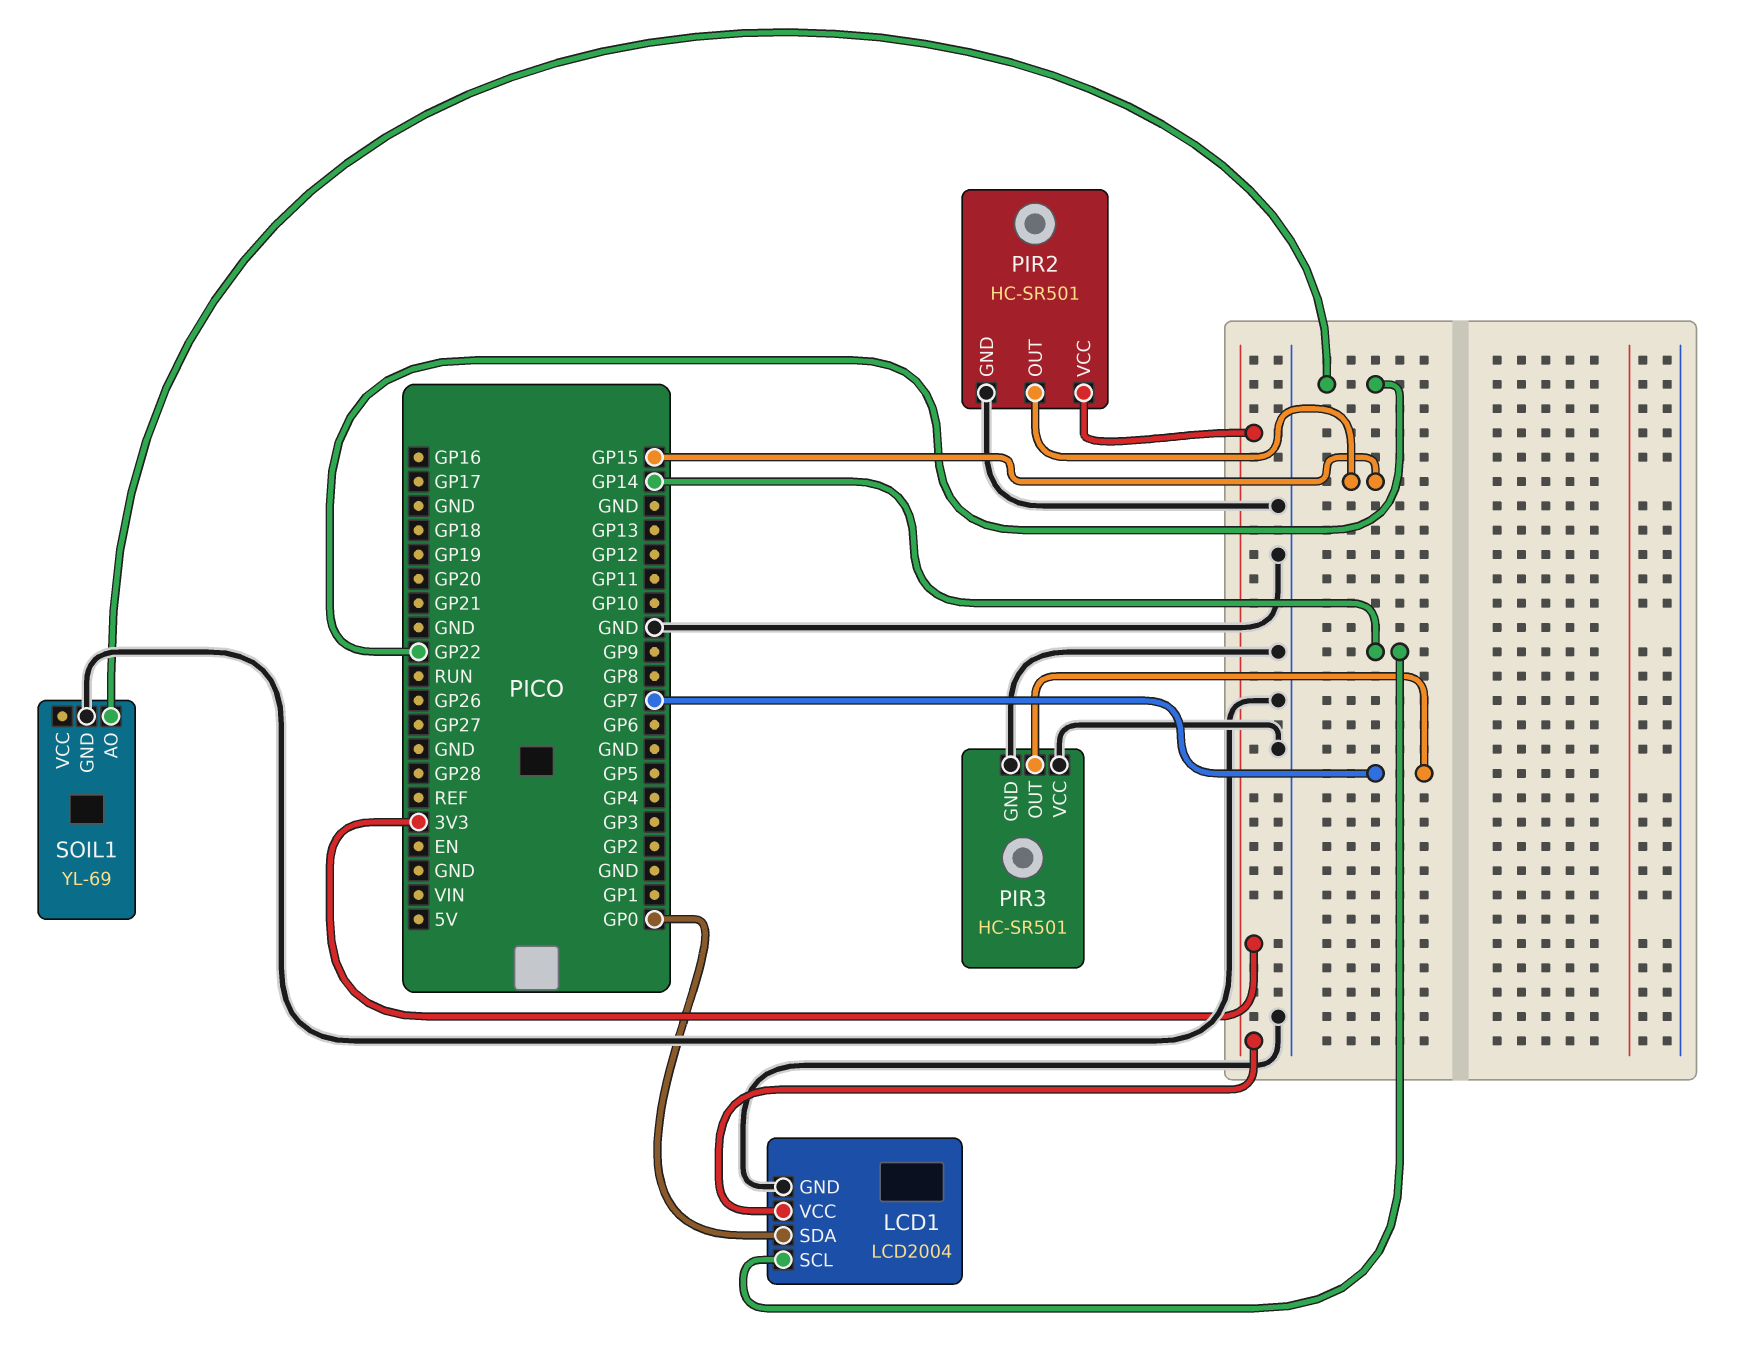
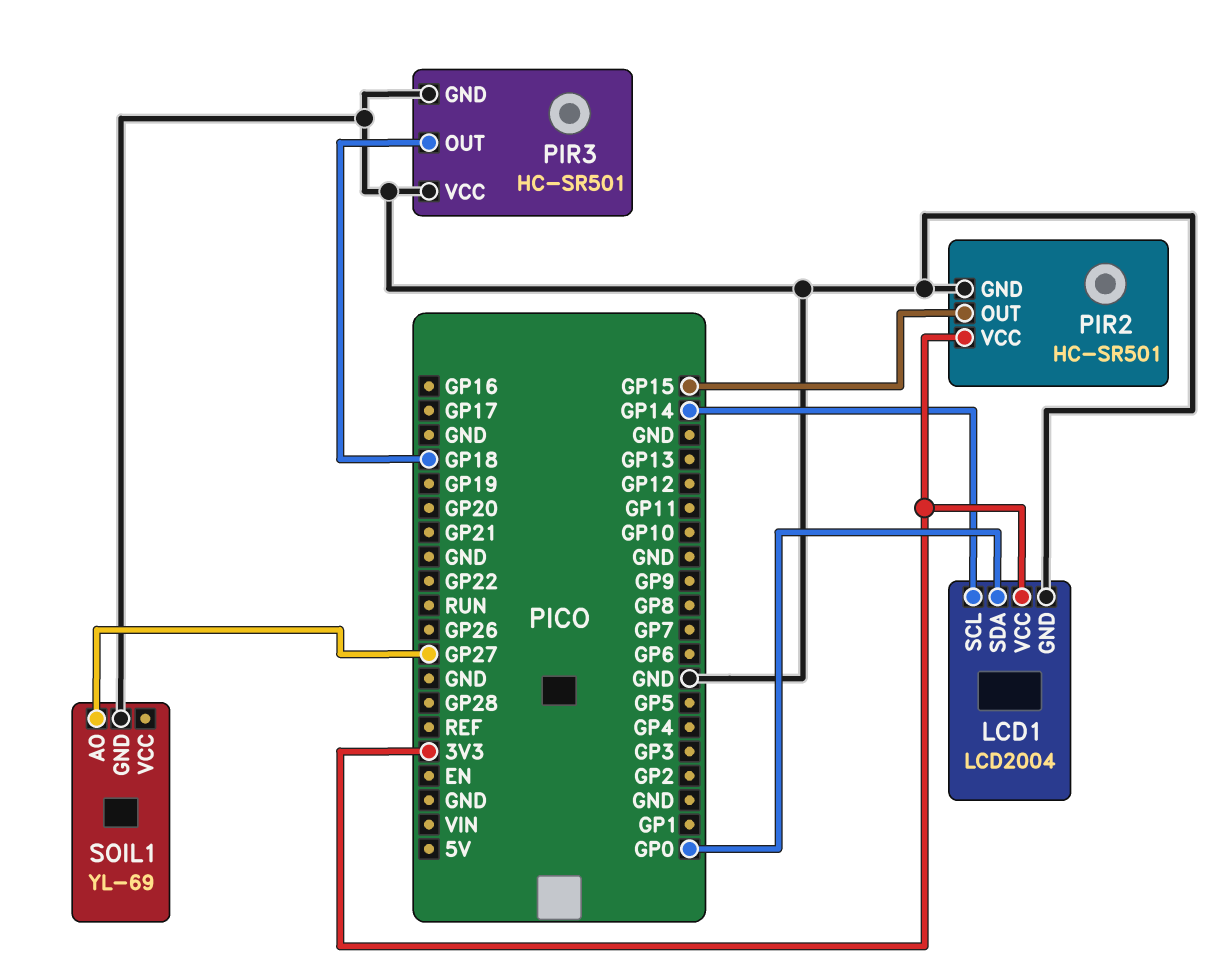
PIR3 pin OUT: GP7 -> GP18
SOIL1 pin AO: GP22 -> GP27

